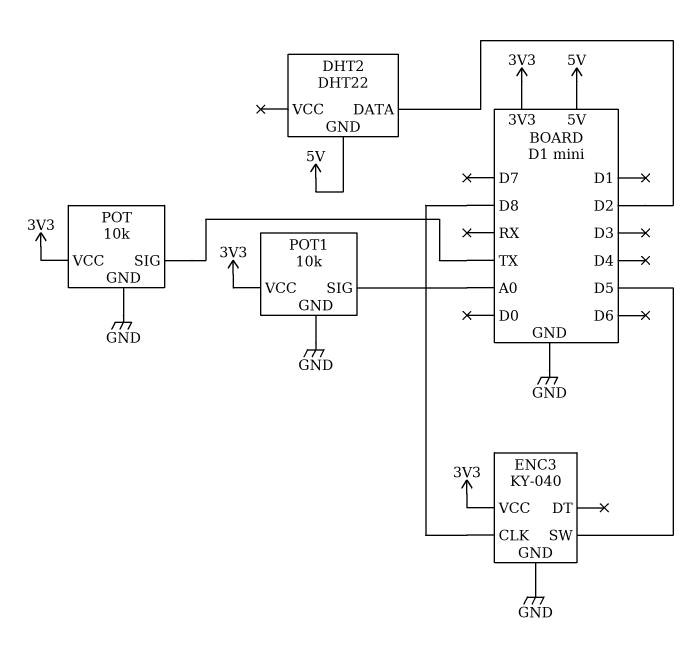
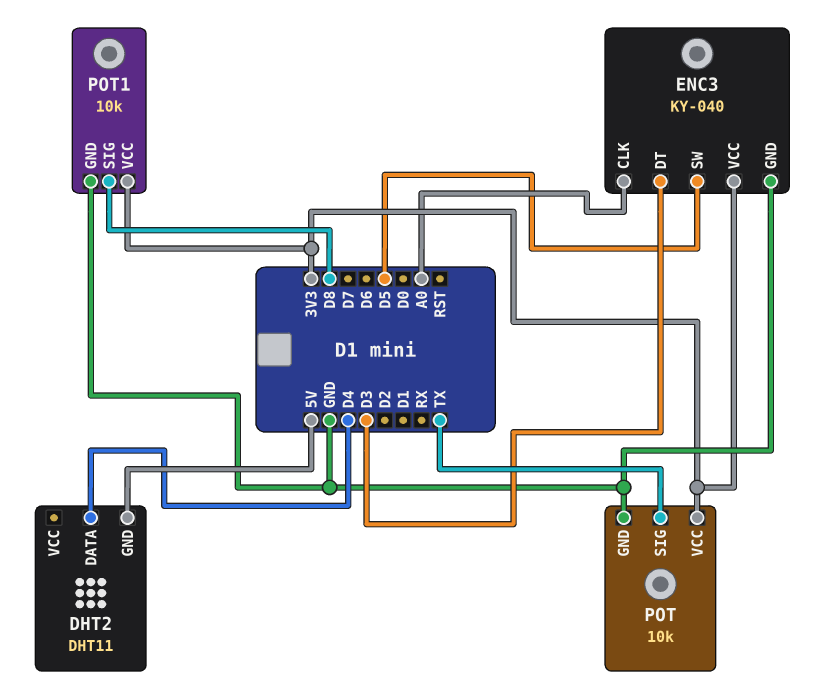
DHT2: DHT22 -> DHT11
DHT2 pin DATA: D2 -> D4
ENC3 pin CLK: D8 -> A0
ENC3 pin DT: none -> D3
POT1 pin SIG: A0 -> D8

